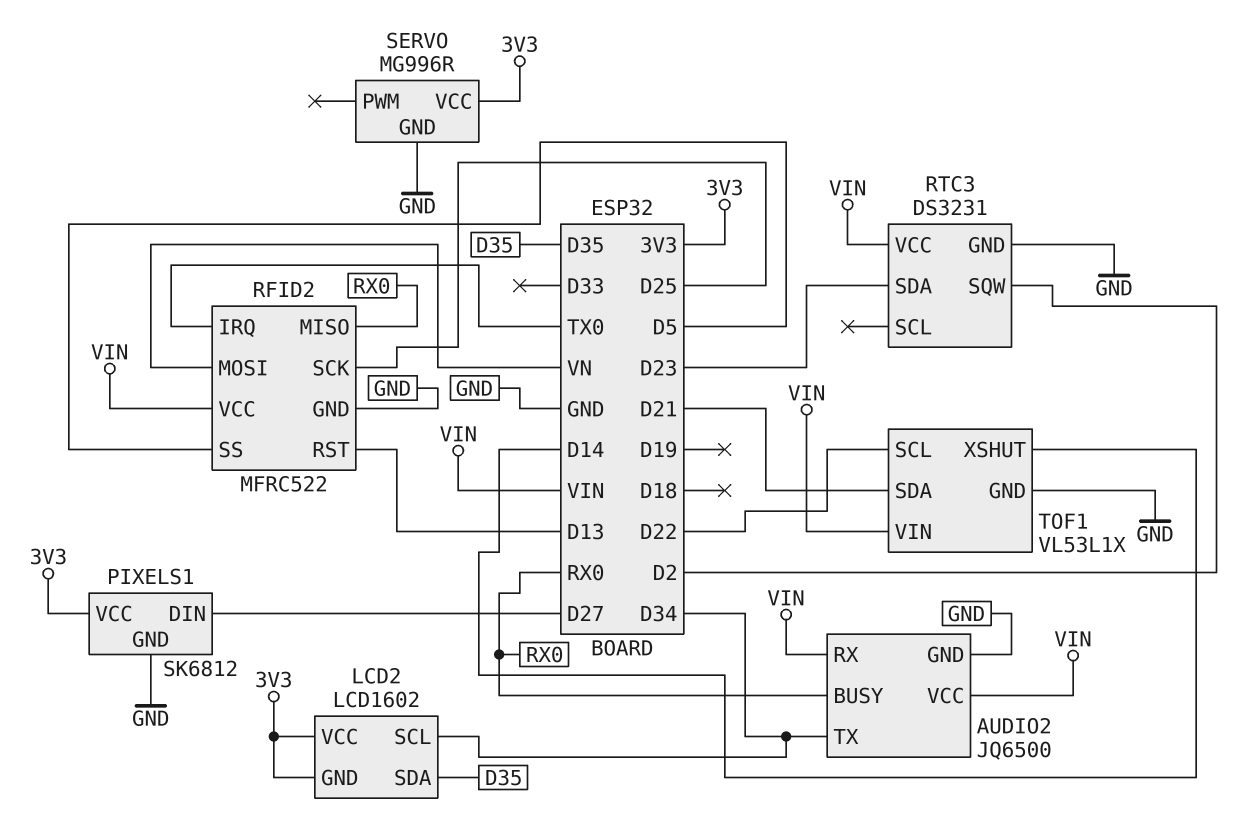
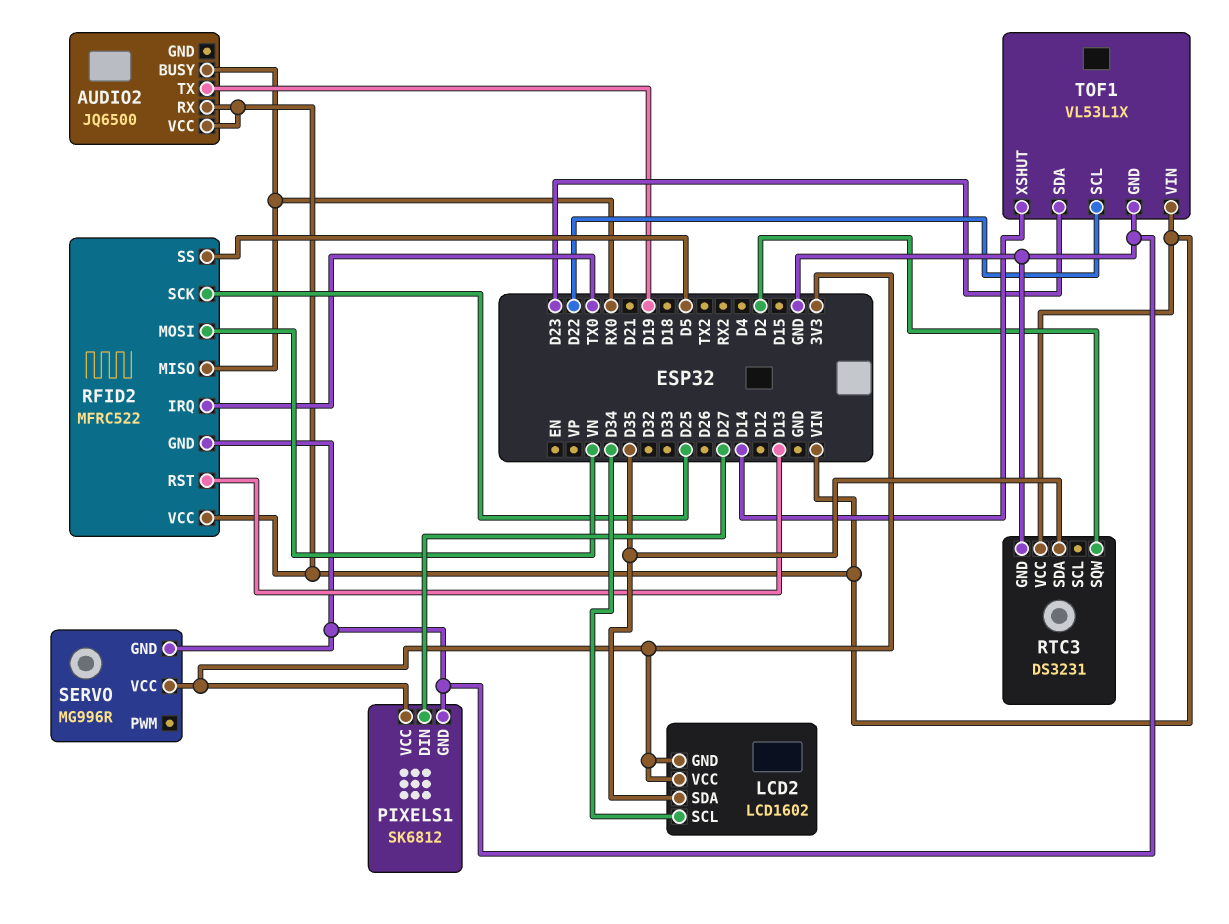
AUDIO2 pin GND: GND -> none
AUDIO2 pin TX: D34 -> D19
RTC3 pin SDA: D23 -> D35
TOF1 pin SDA: D21 -> D23

